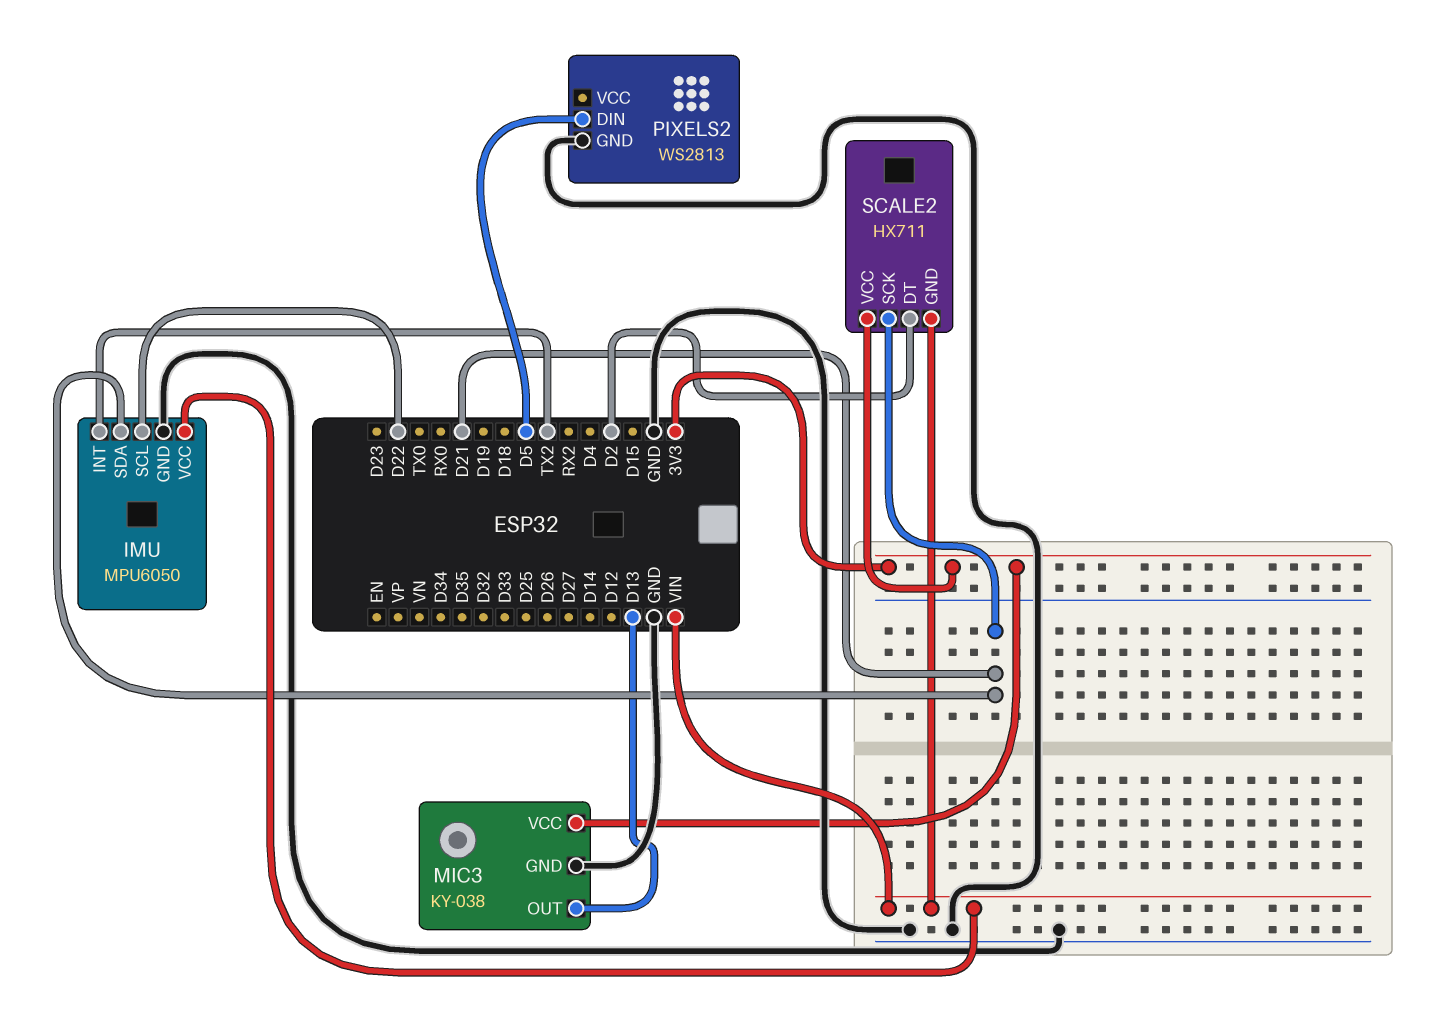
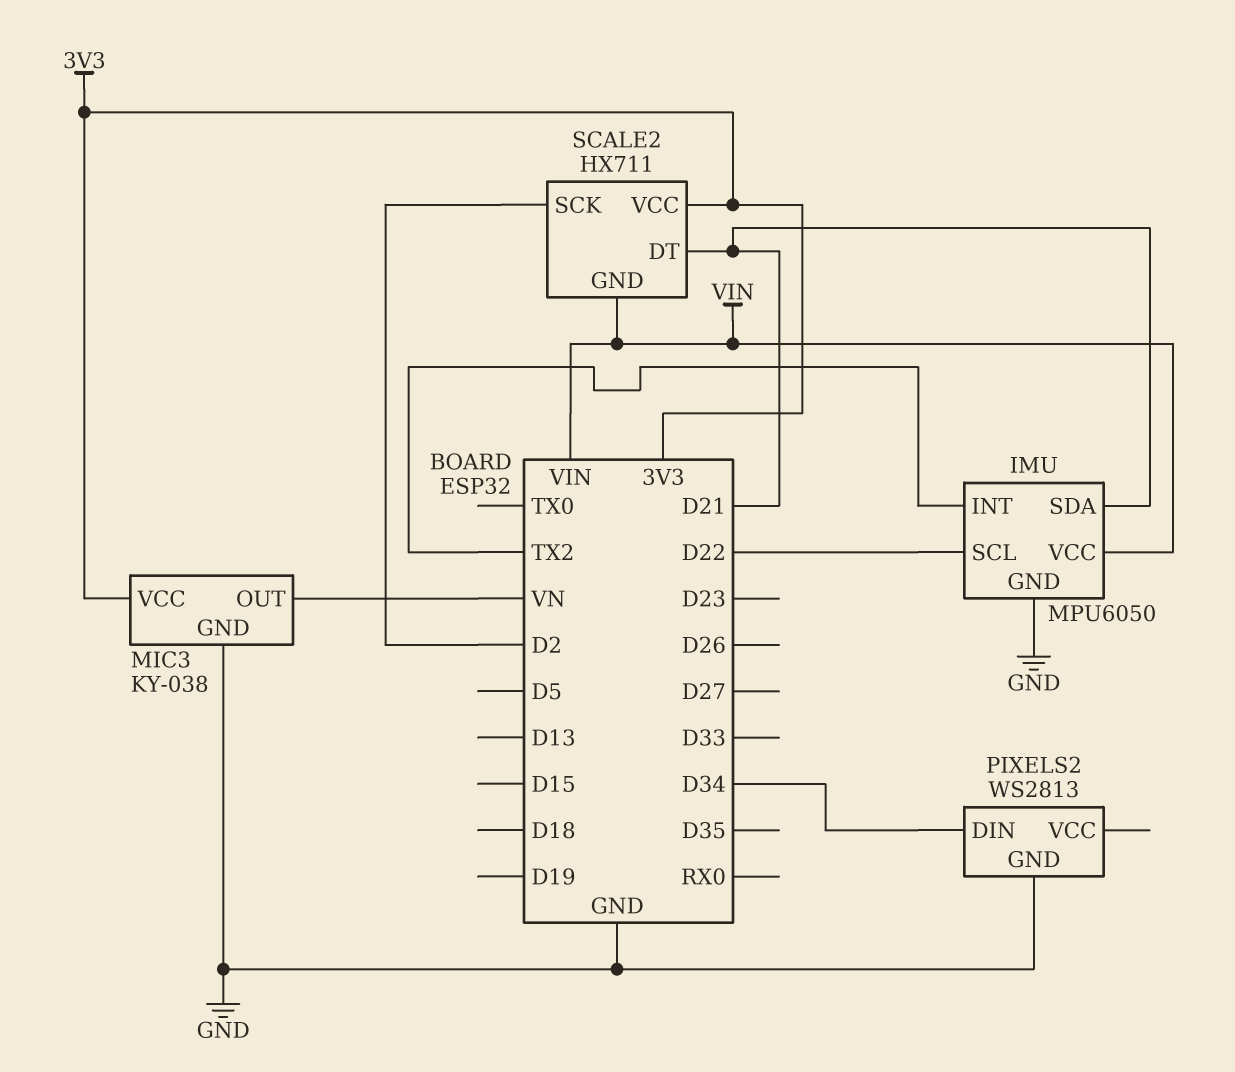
MIC3 pin OUT: D13 -> VN
PIXELS2 pin DIN: D5 -> D34
SCALE2 pin DT: D2 -> D21
SCALE2 pin SCK: D21 -> D2

